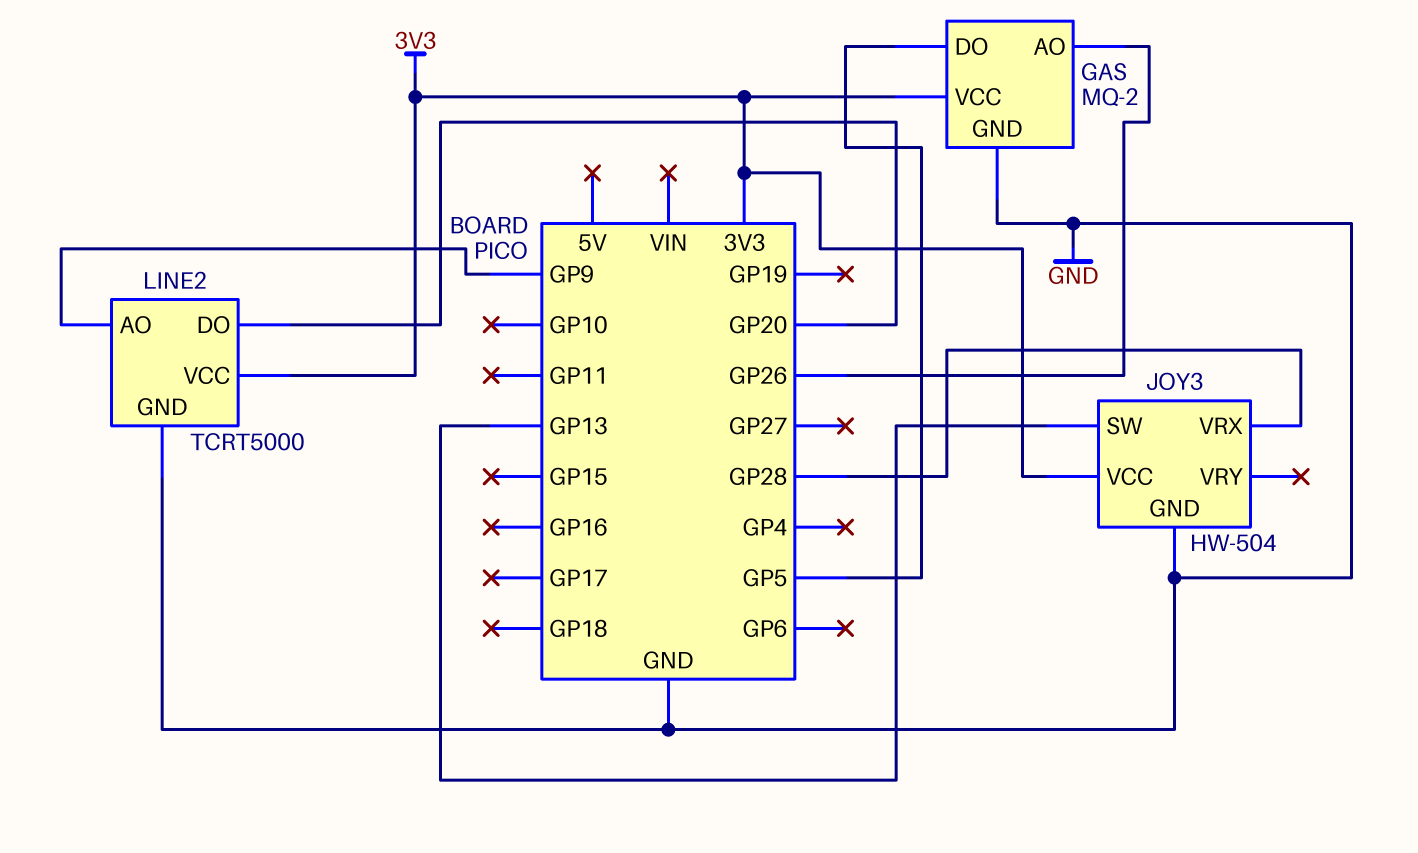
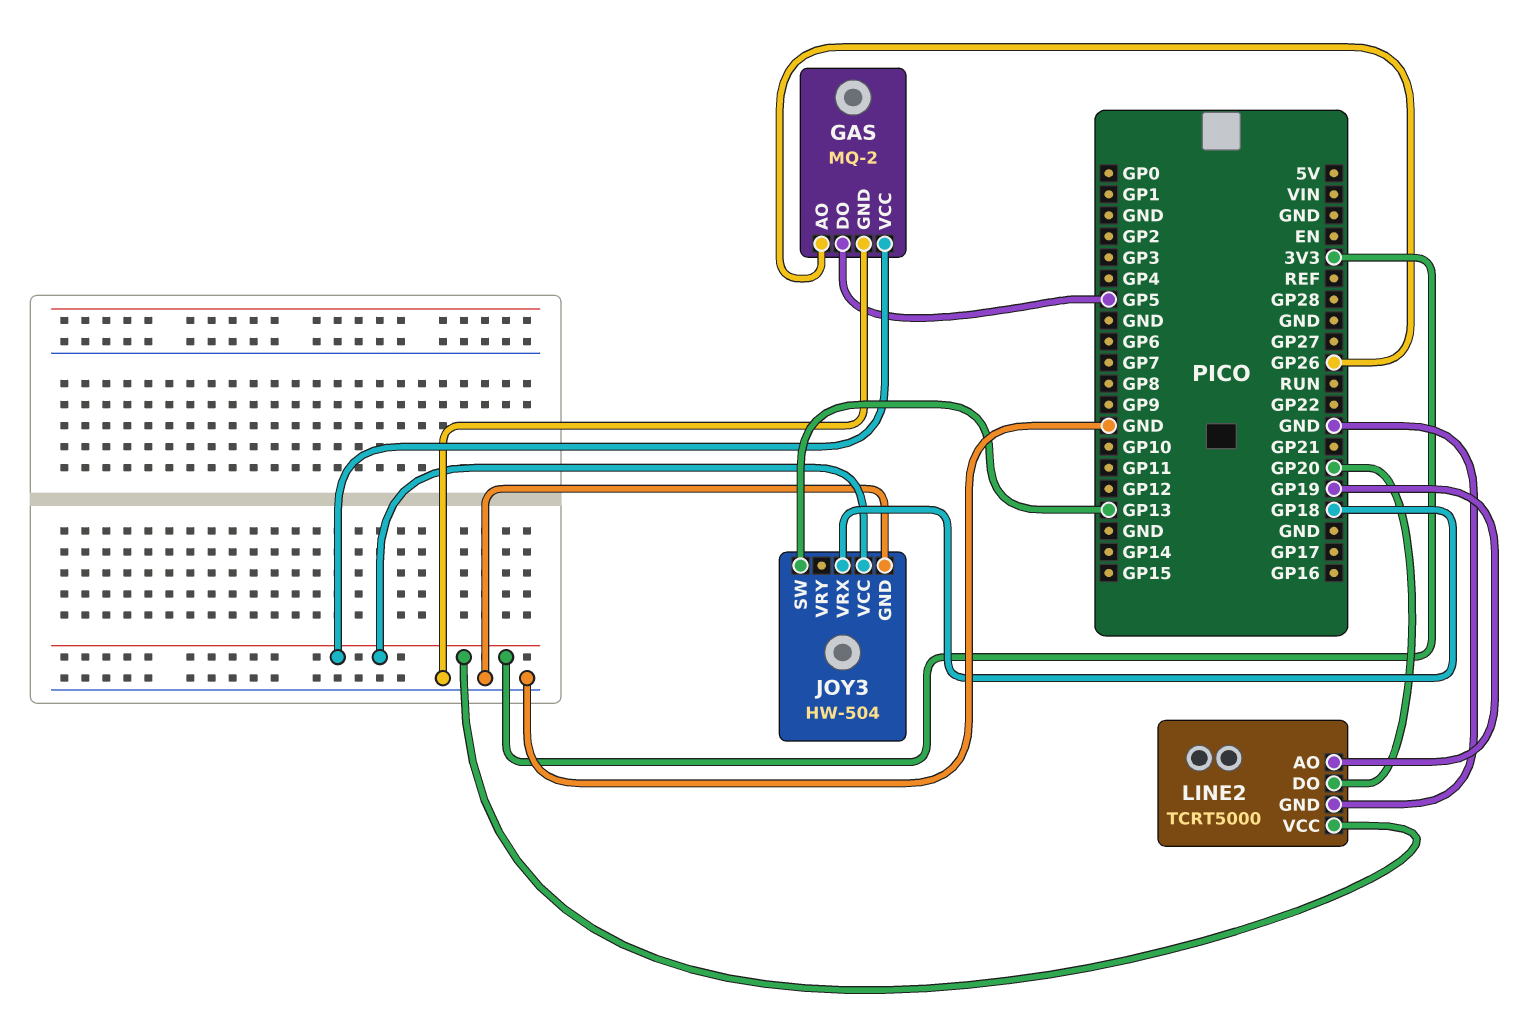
JOY3 pin VRX: GP28 -> GP18
LINE2 pin AO: GP9 -> GP19

